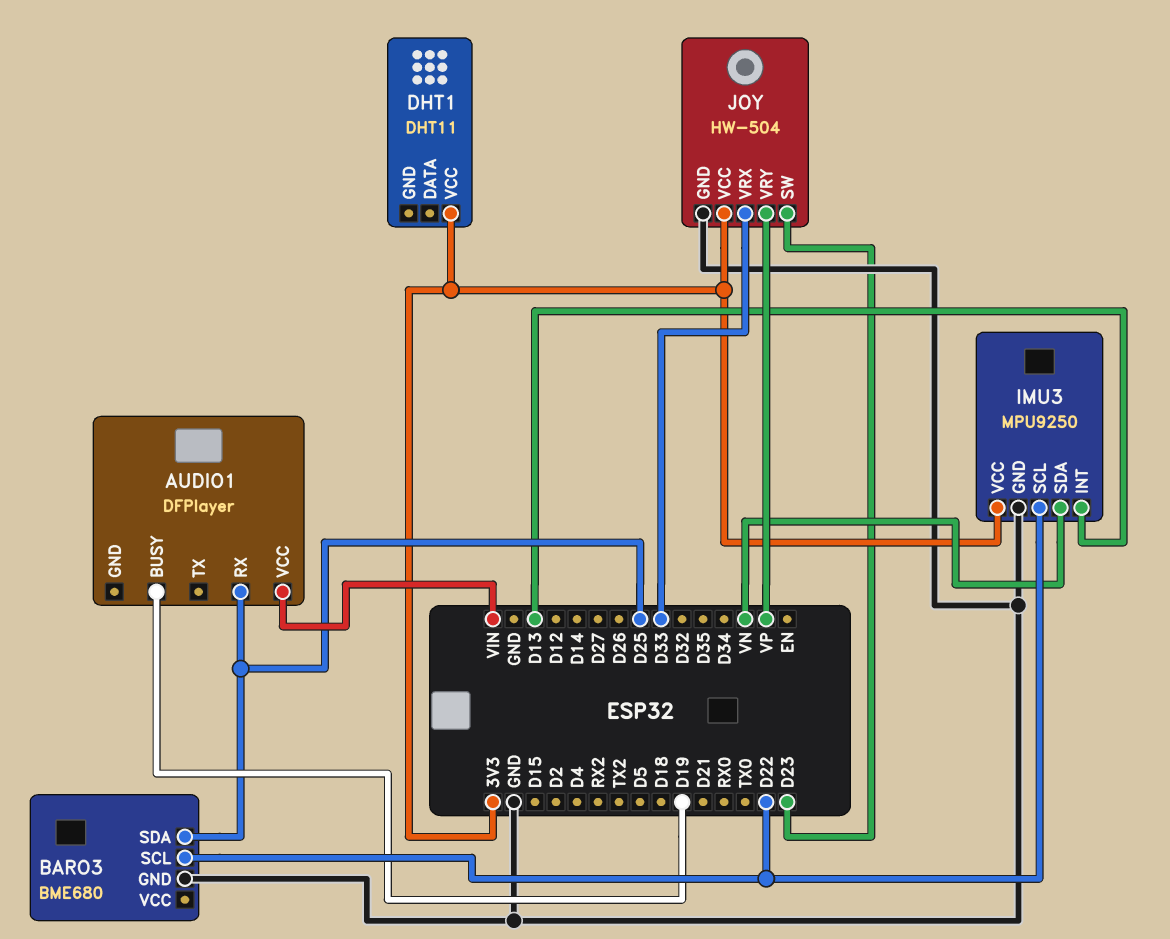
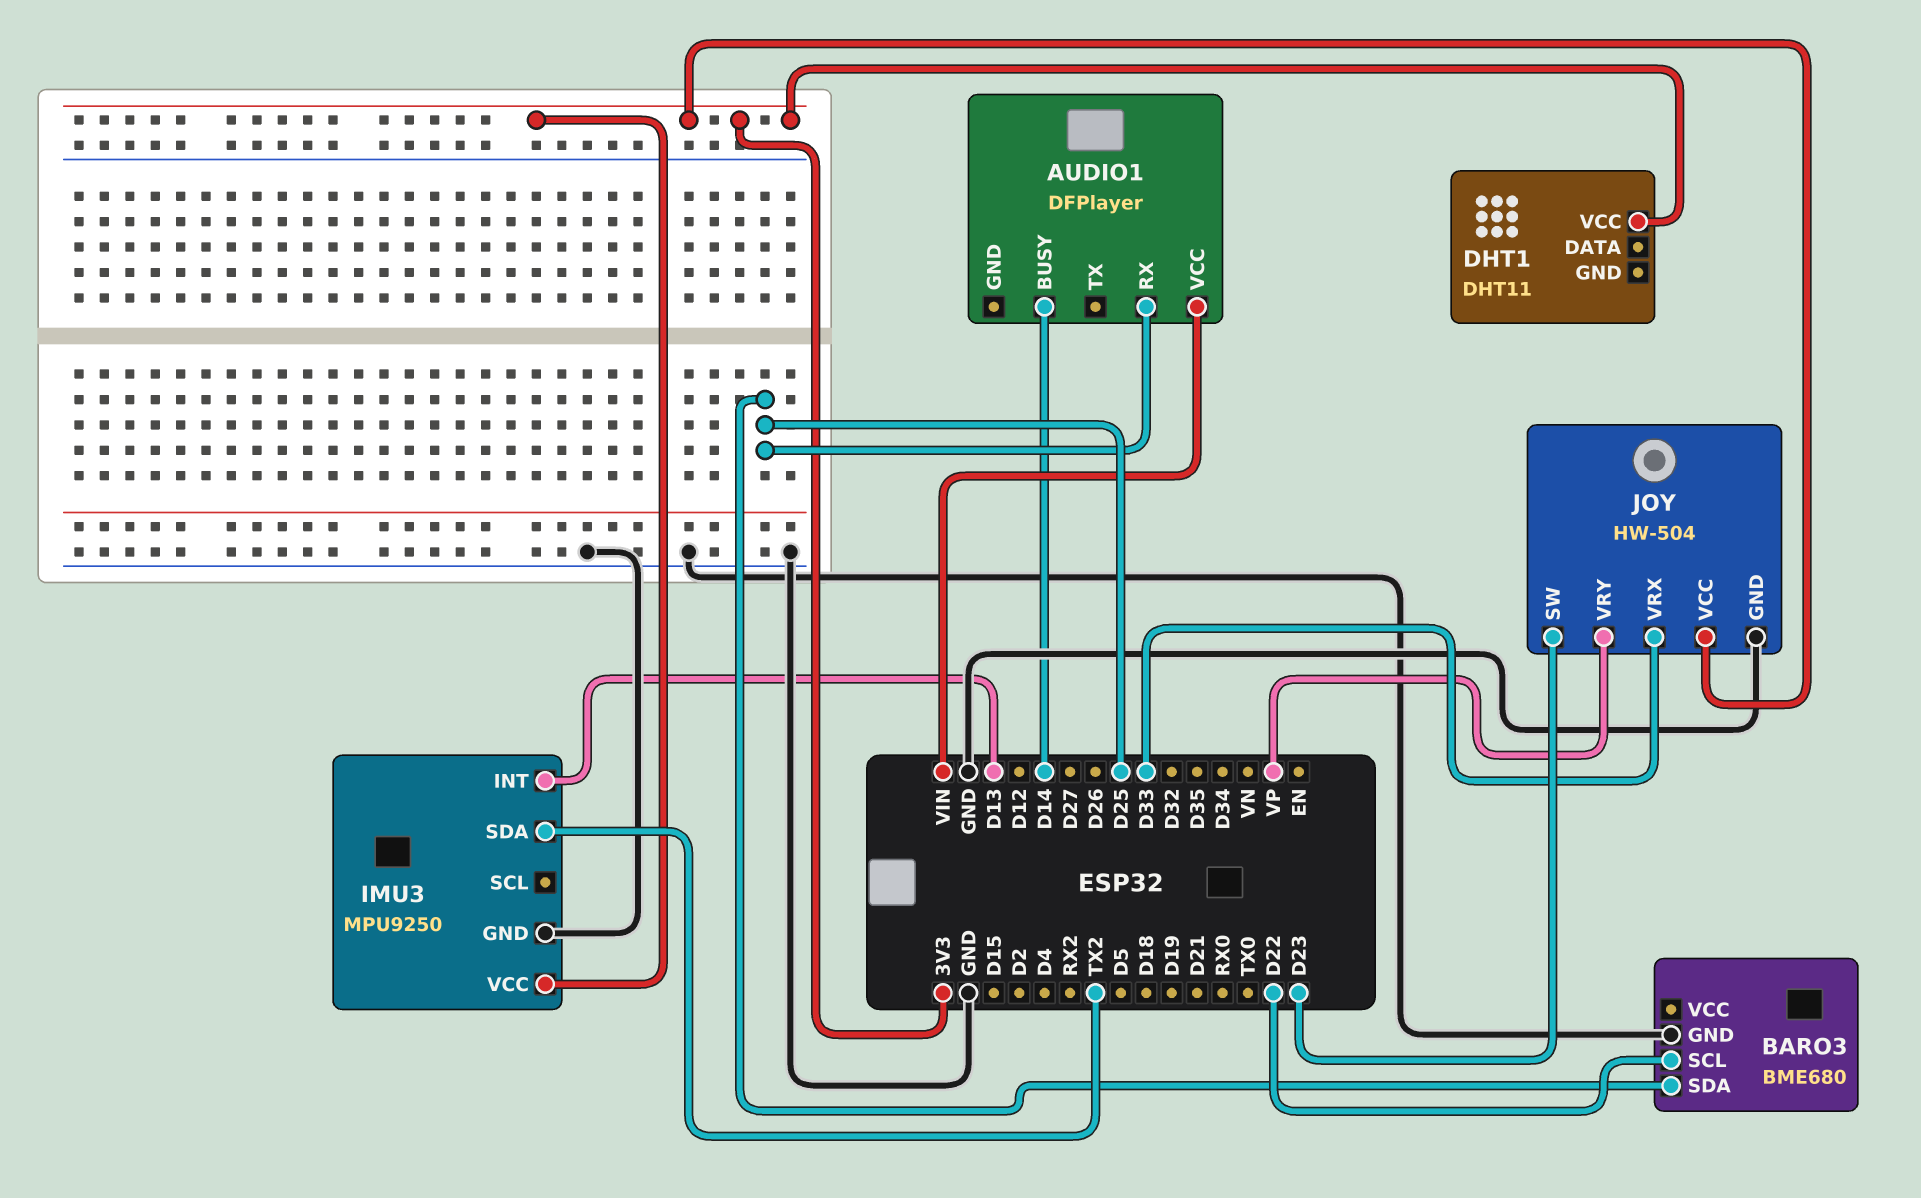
AUDIO1 pin BUSY: D19 -> D14
IMU3 pin SCL: D22 -> none
IMU3 pin SDA: VN -> TX2

